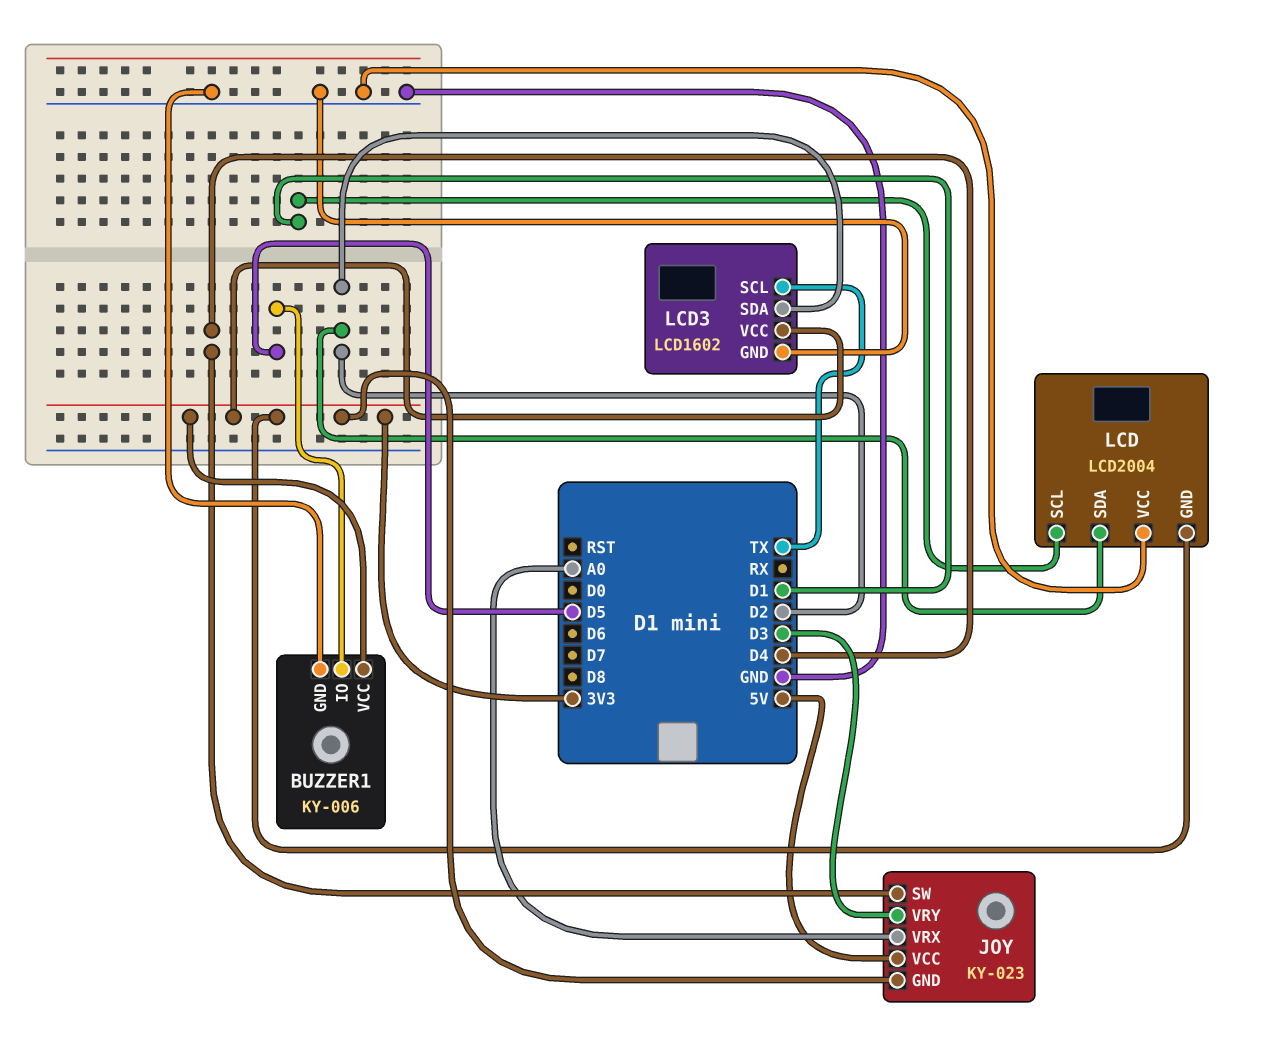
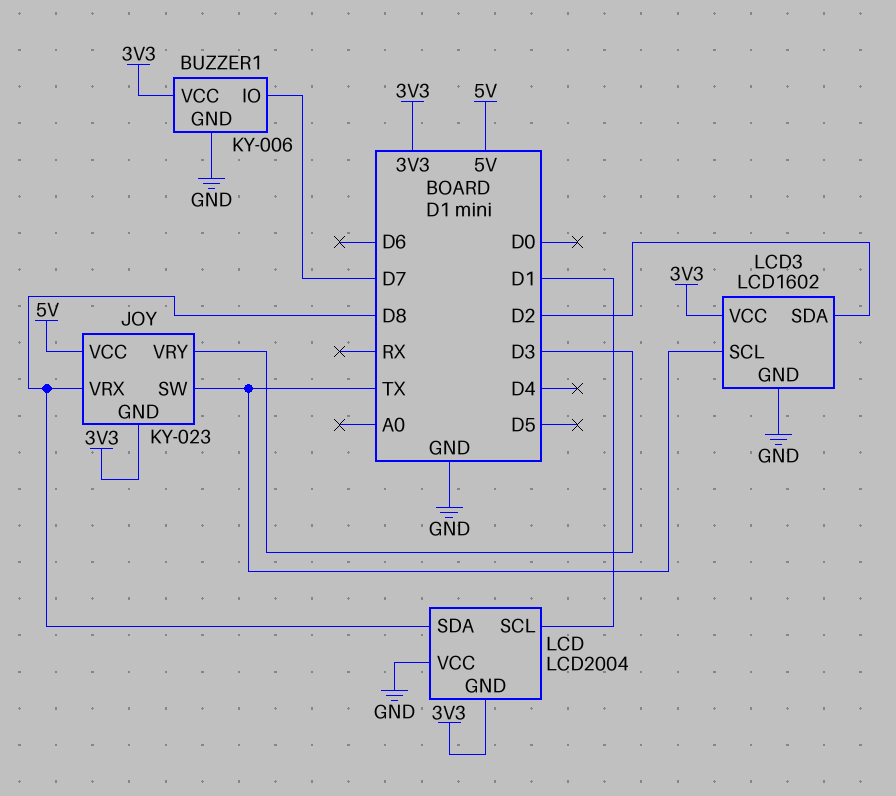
BUZZER1 pin IO: D5 -> D7
JOY pin SW: D4 -> TX
JOY pin VRX: A0 -> D8
LCD pin SDA: D2 -> D8

